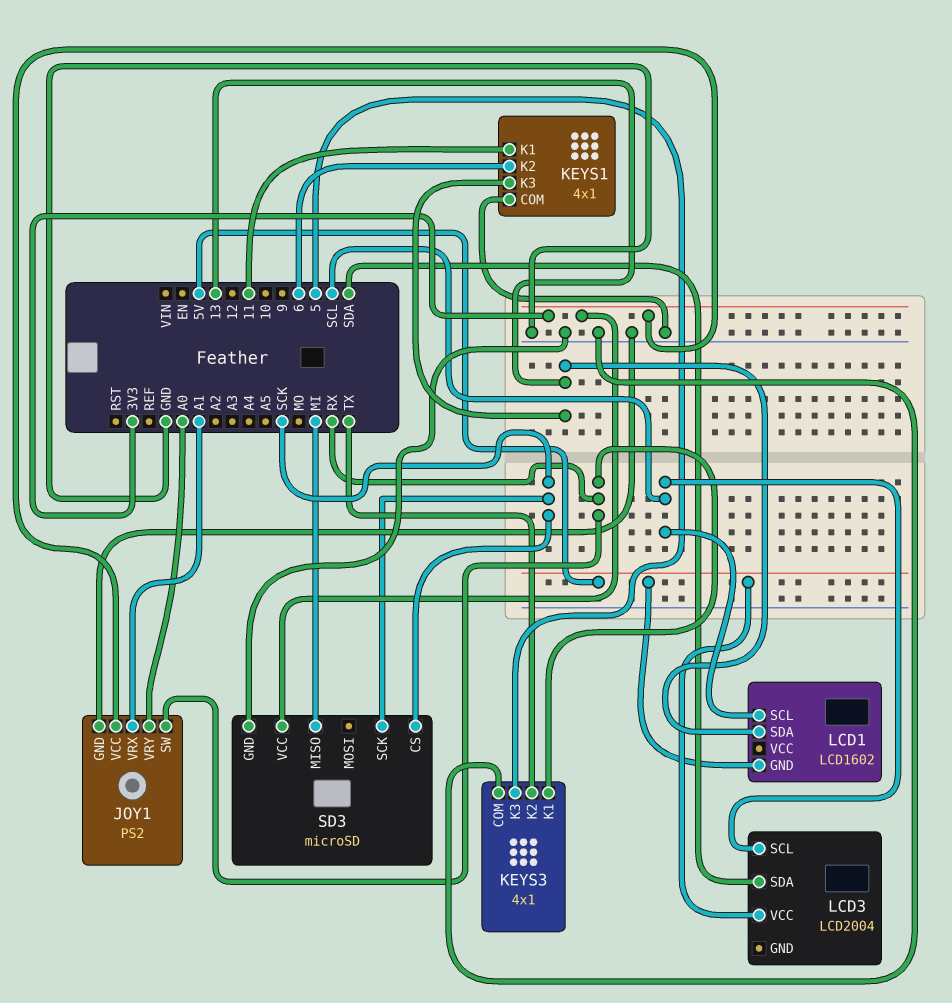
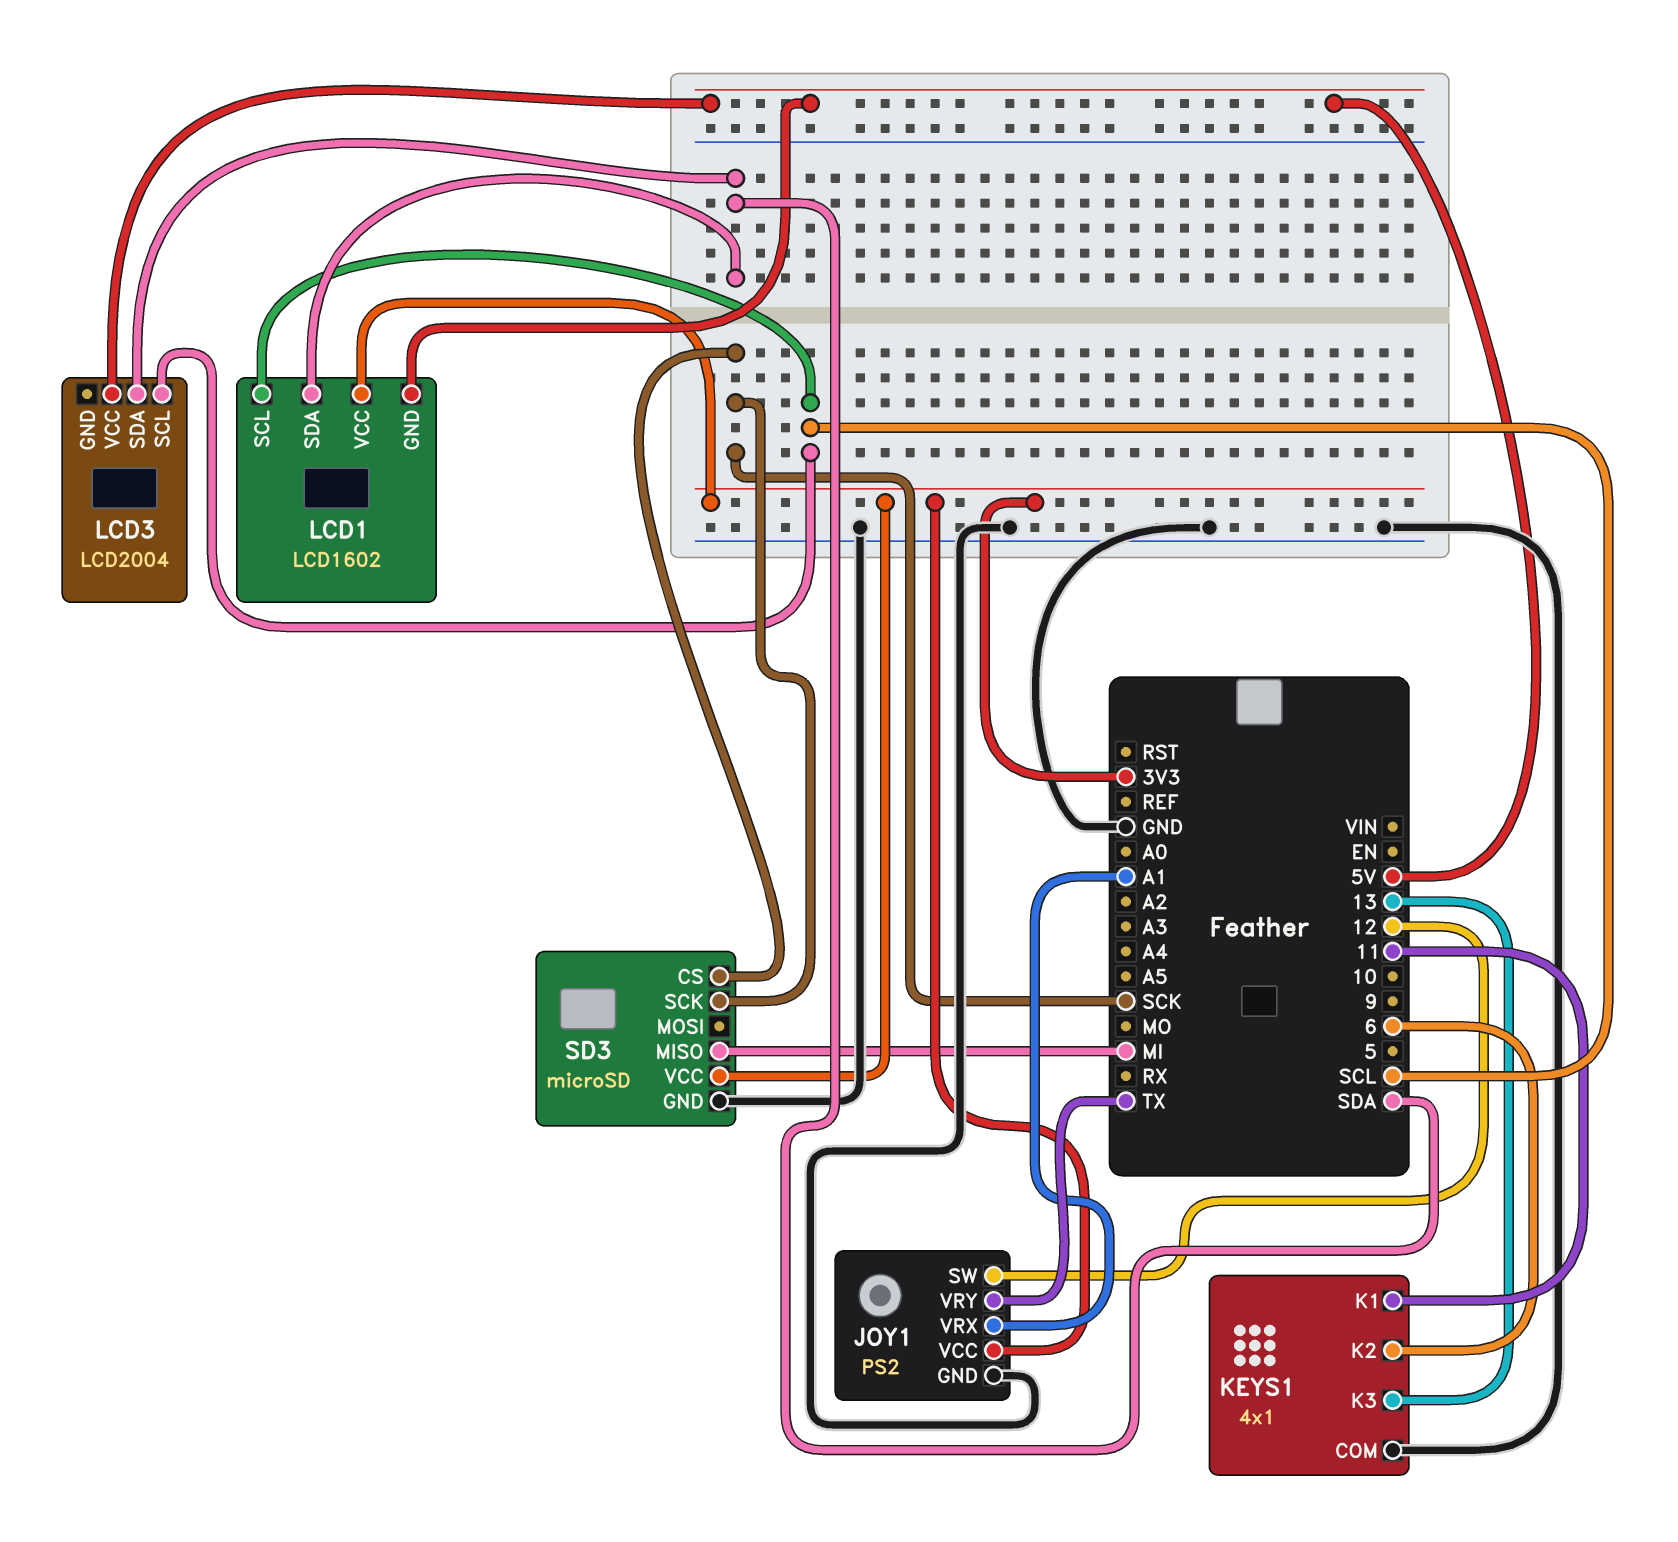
JOY1 pin SW: RX -> 12
JOY1 pin VRY: A0 -> TX
KEYS3: 4x1 -> none
KEYS3 pin COM: GND -> none
KEYS3 pin K1: RX -> none
KEYS3 pin K2: TX -> none
KEYS3 pin K3: 5 -> none
LCD1 pin SDA: 13 -> SDA
LCD1 pin VCC: none -> 3V3

